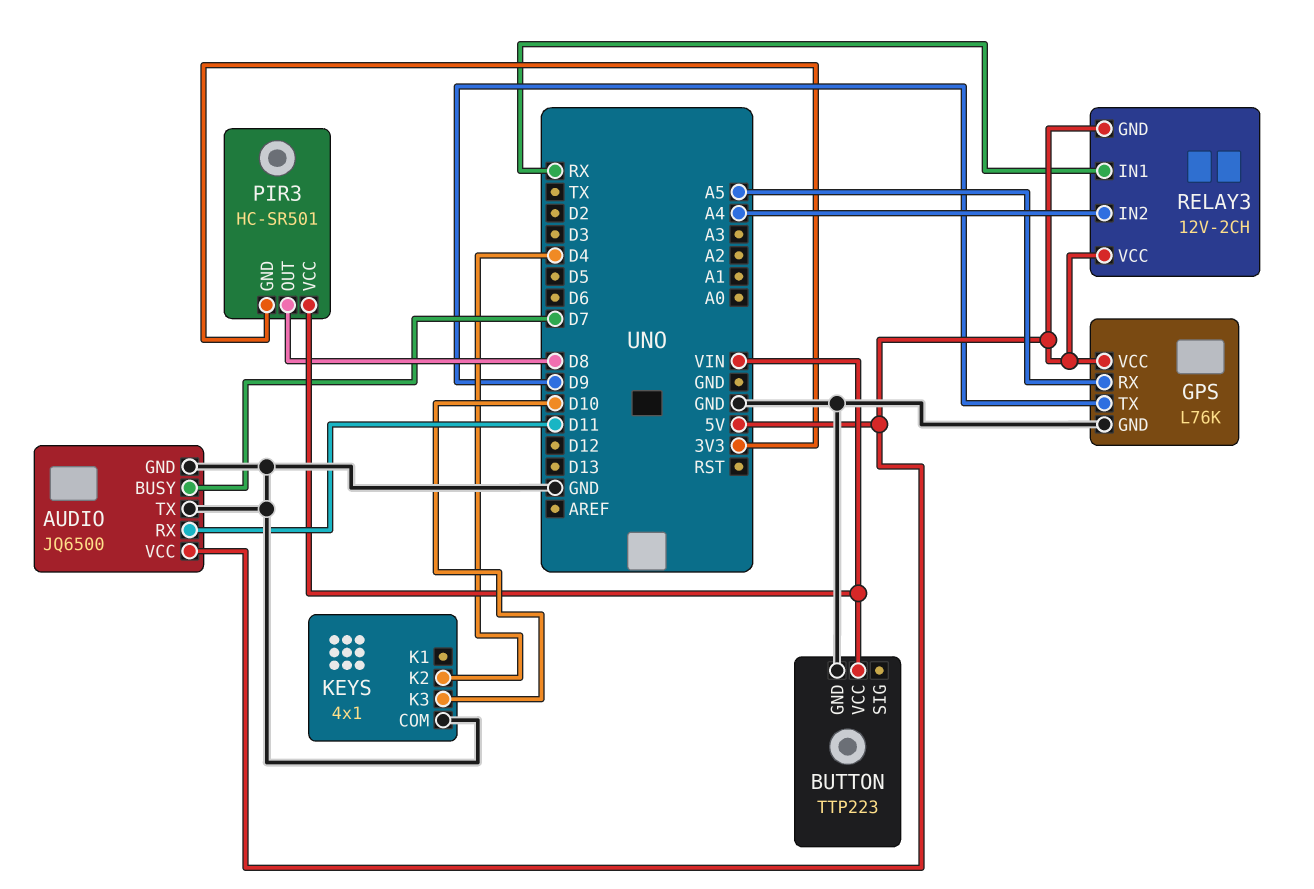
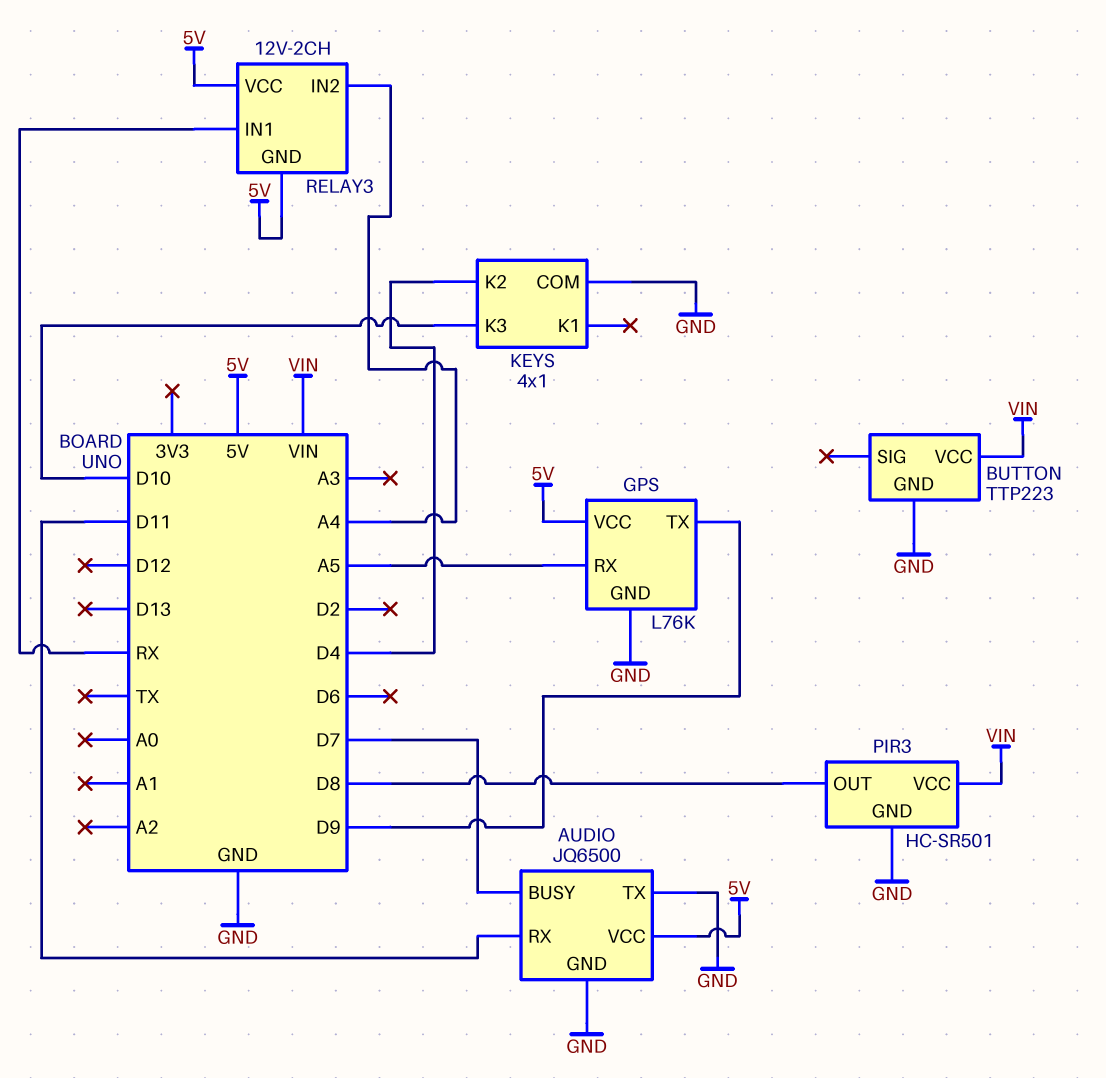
PIR3 pin GND: 3V3 -> GND

